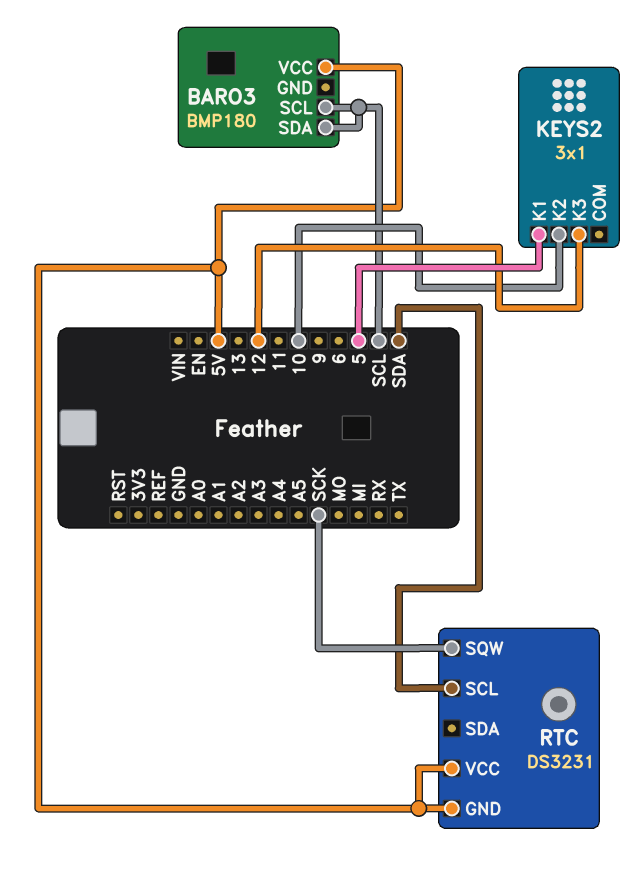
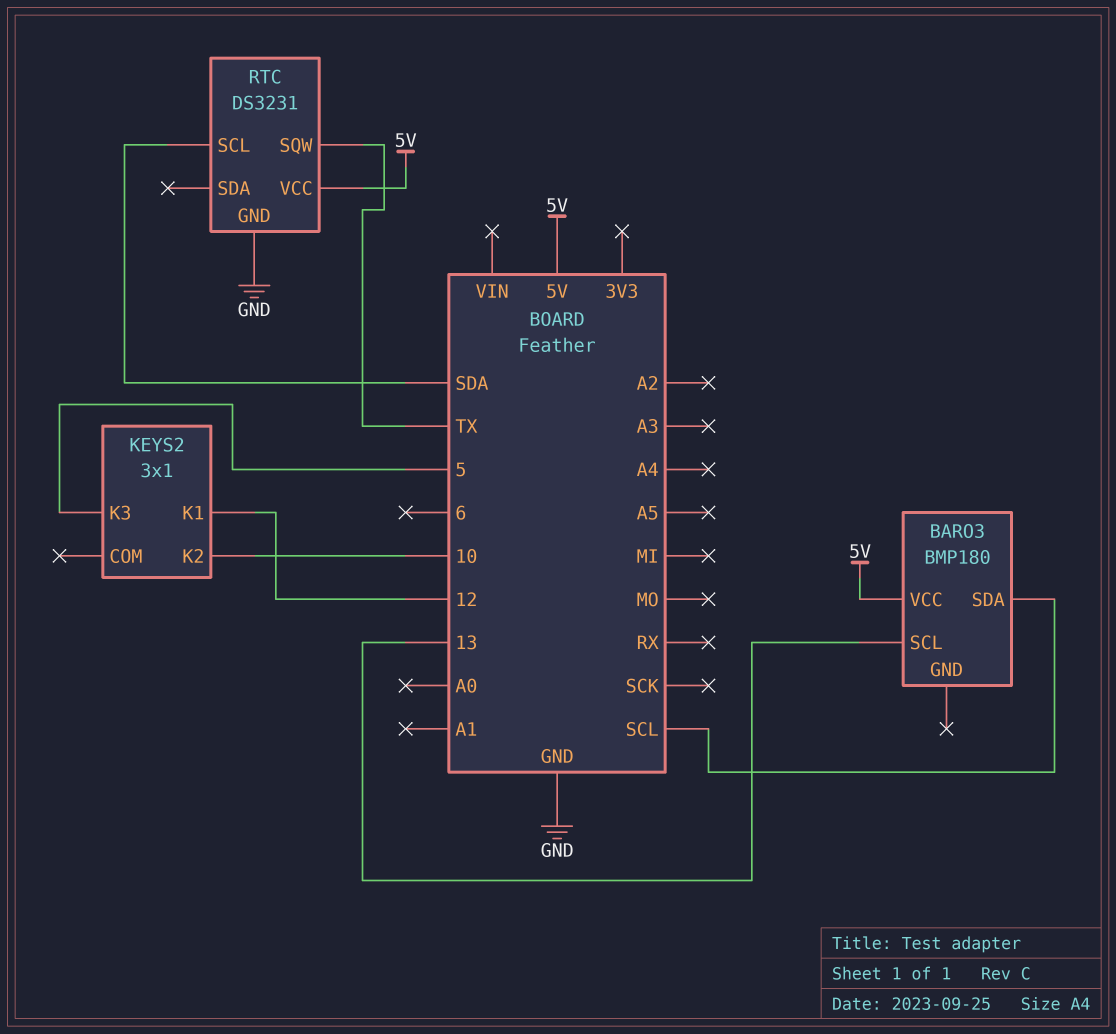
BARO3 pin SCL: SCL -> 13
KEYS2 pin K1: 5 -> 12
KEYS2 pin K3: 12 -> 5
RTC pin GND: 5V -> GND
RTC pin SQW: SCK -> TX

